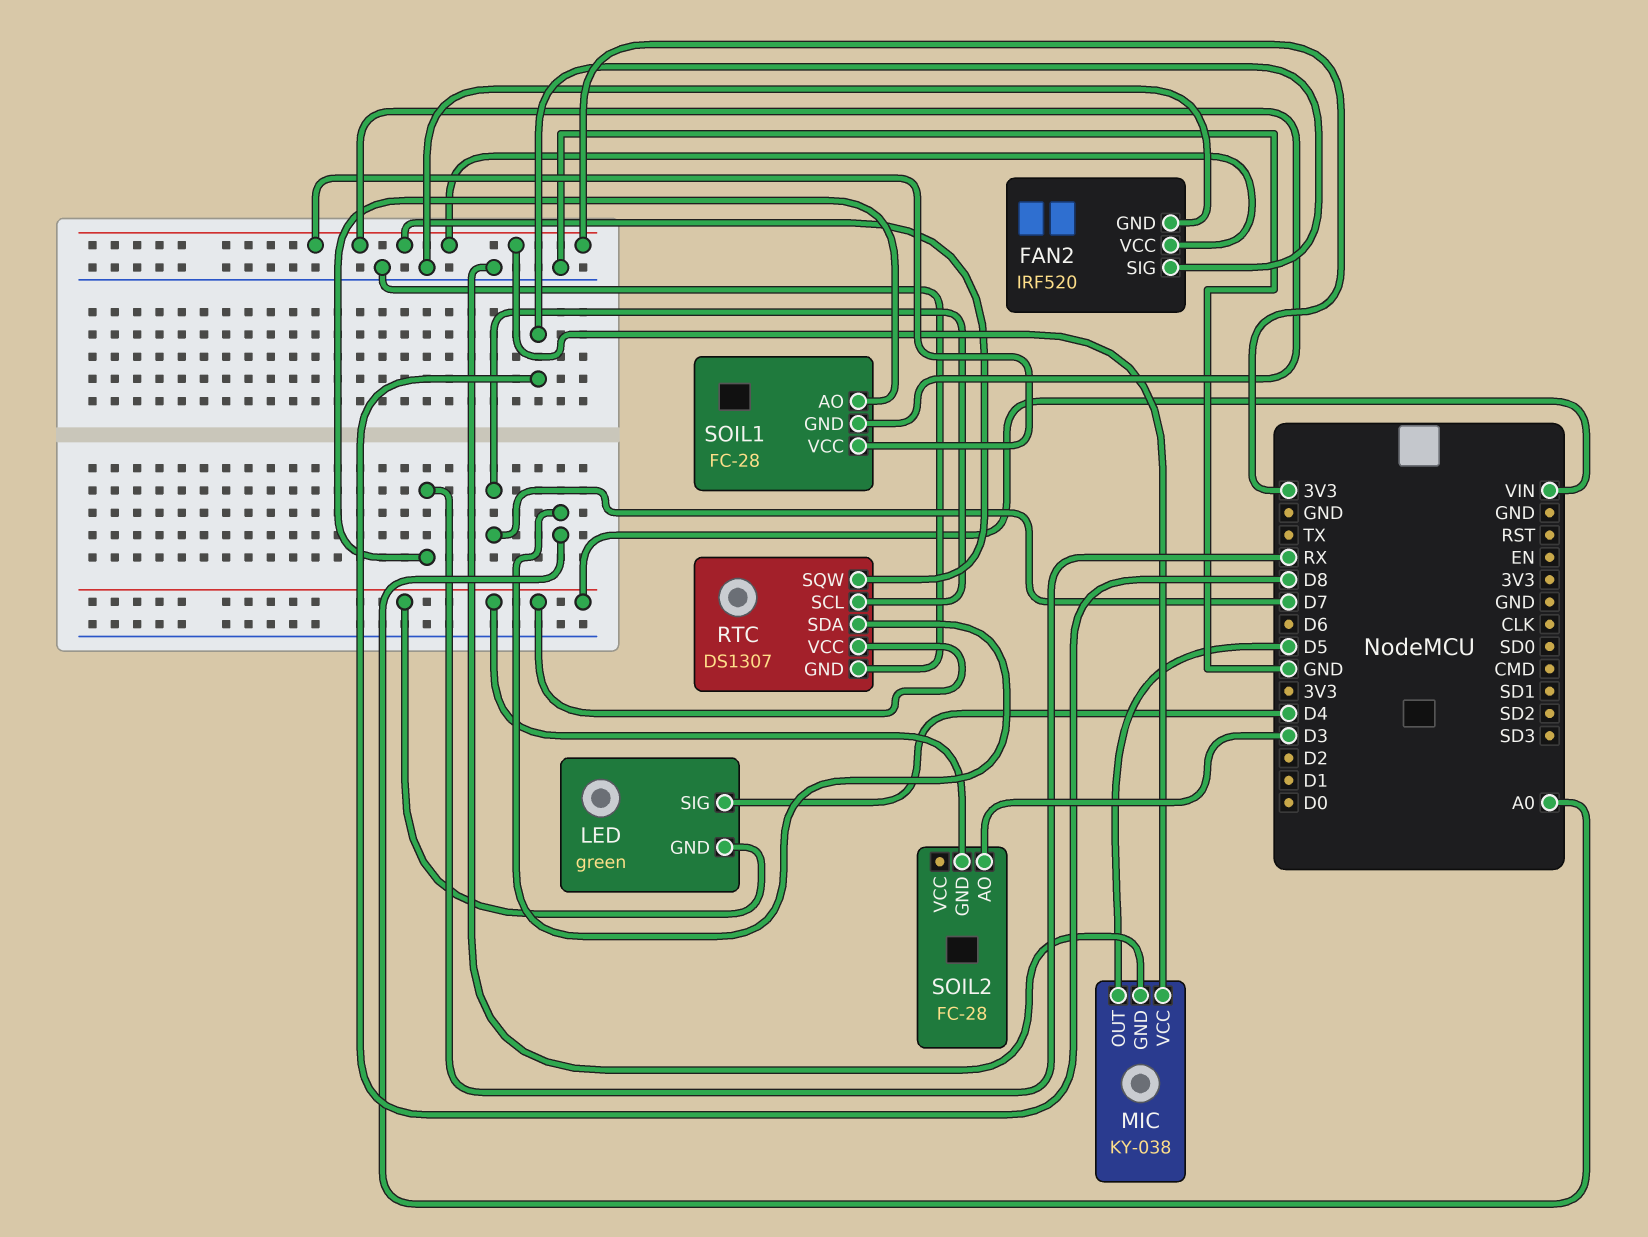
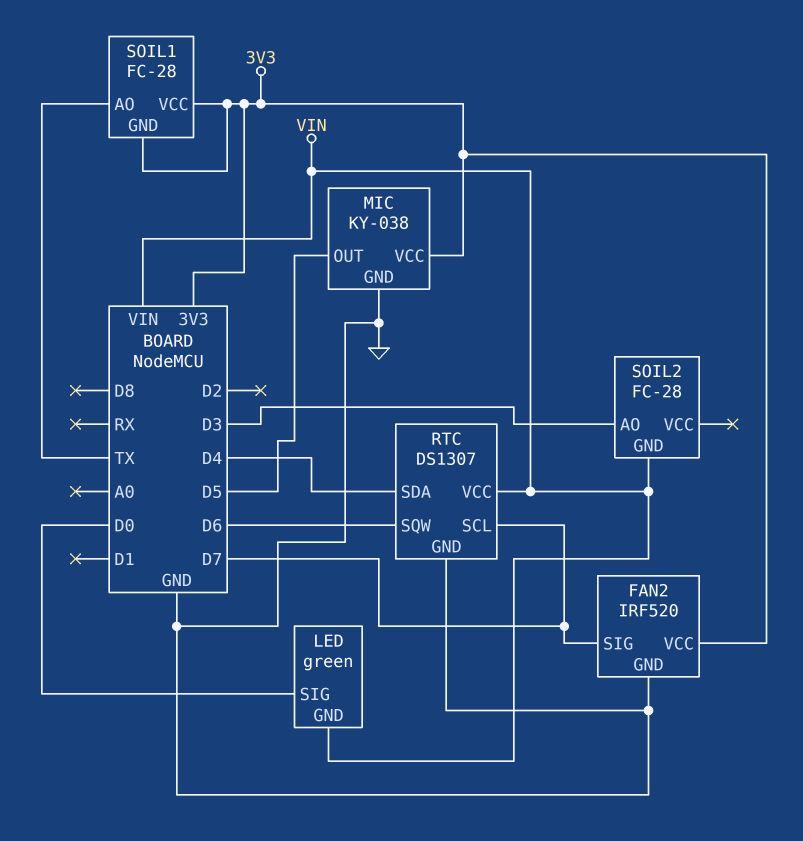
FAN2 pin SIG: D8 -> D7
LED pin SIG: D4 -> D0
RTC pin SDA: A0 -> D4
RTC pin SQW: 3V3 -> D6
SOIL1 pin AO: RX -> TX

